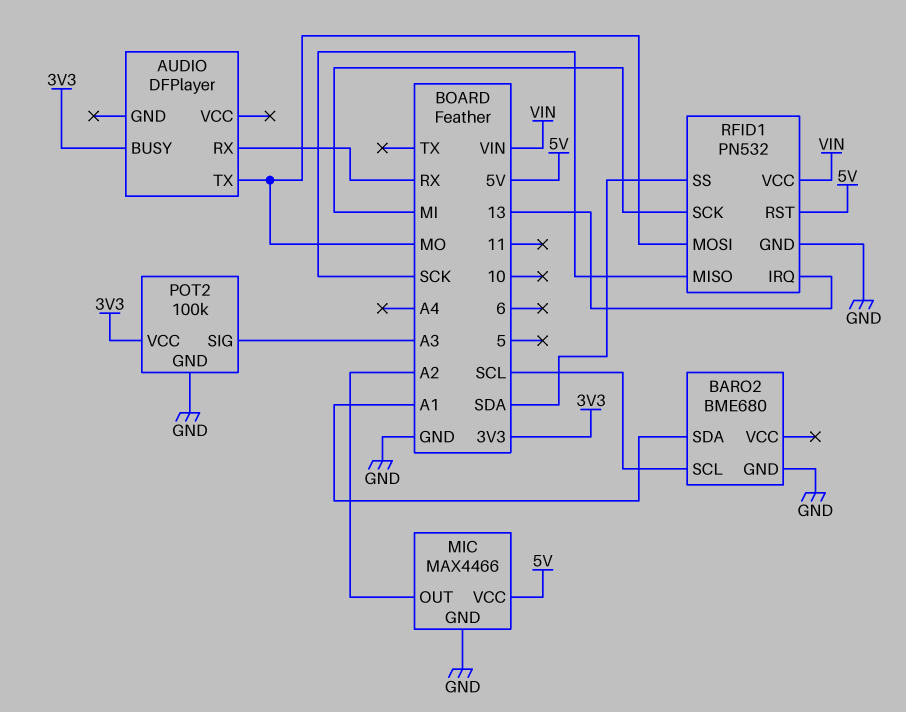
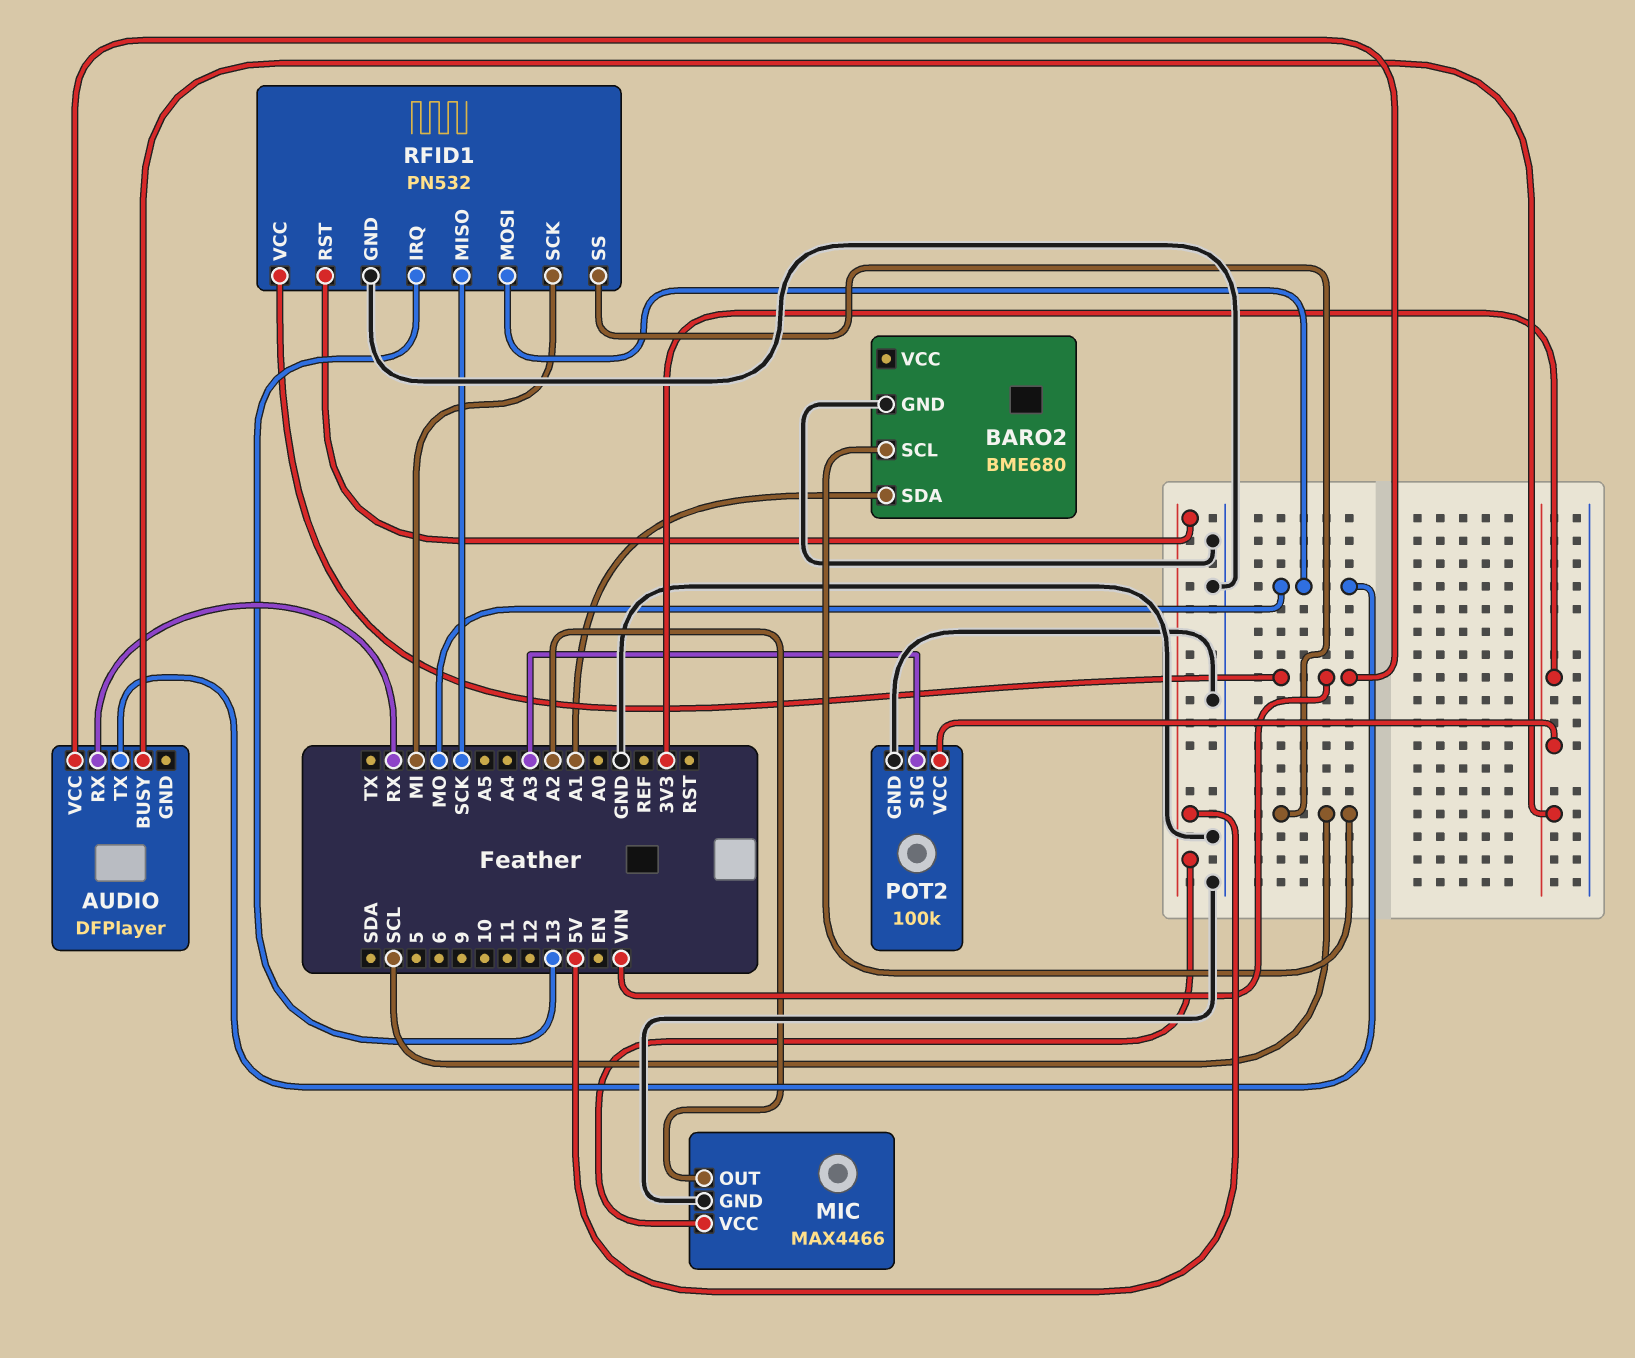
AUDIO pin VCC: none -> VIN
RFID1 pin SS: SDA -> SCL

